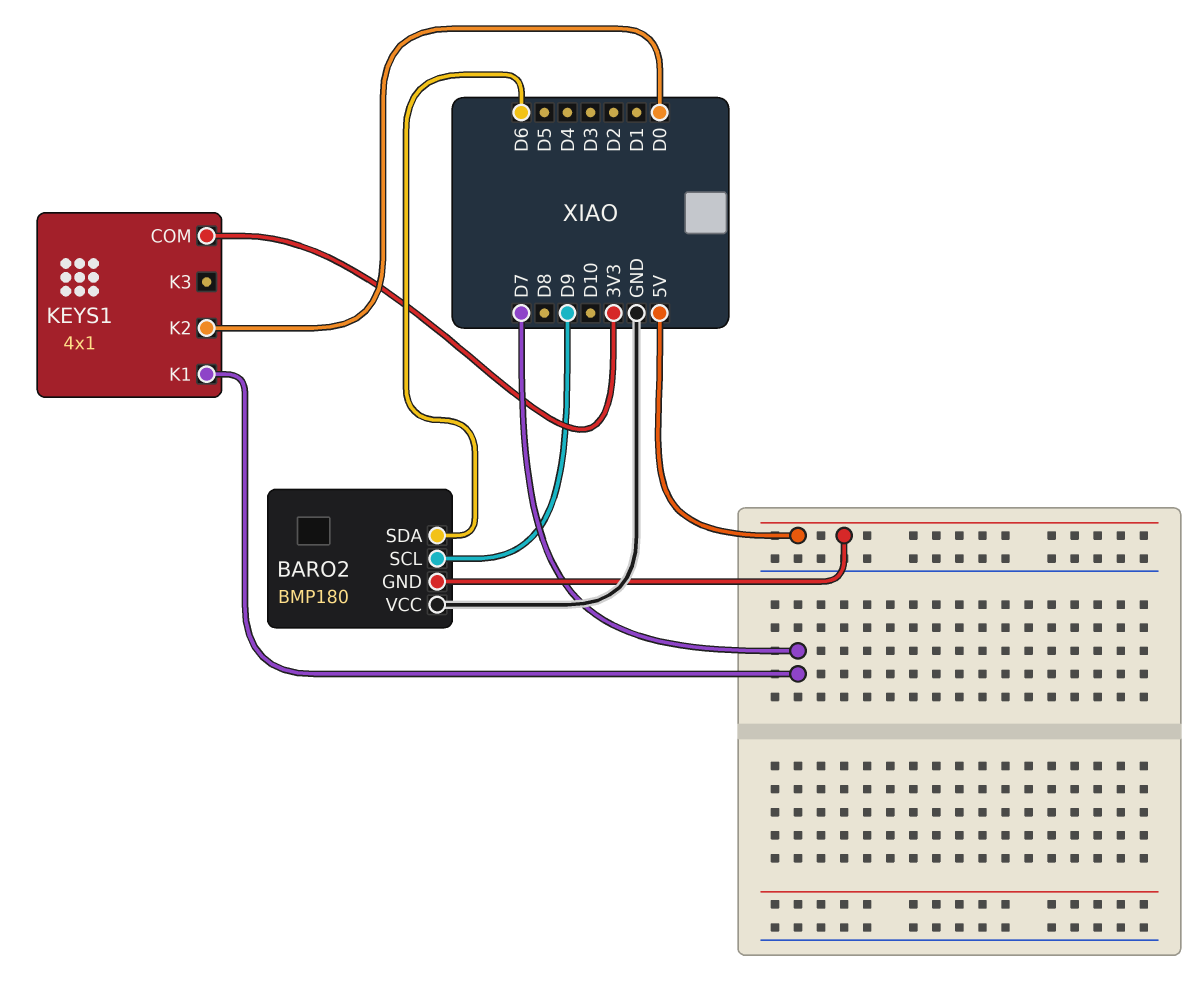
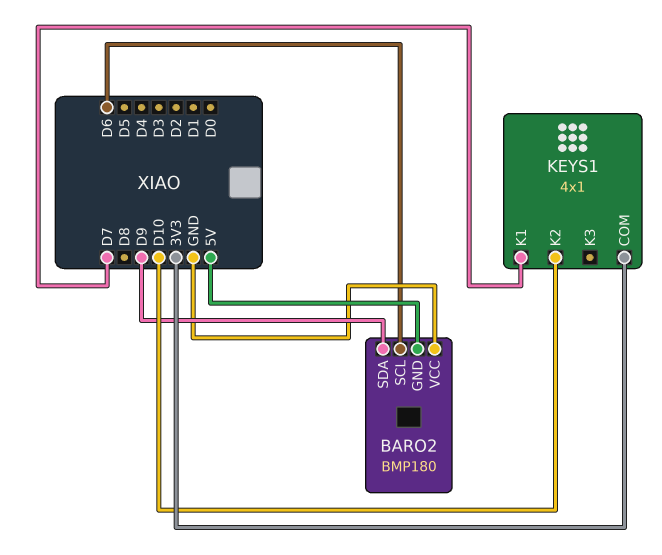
BARO2 pin SCL: D9 -> D6
BARO2 pin SDA: D6 -> D9
KEYS1 pin K2: D0 -> D10

